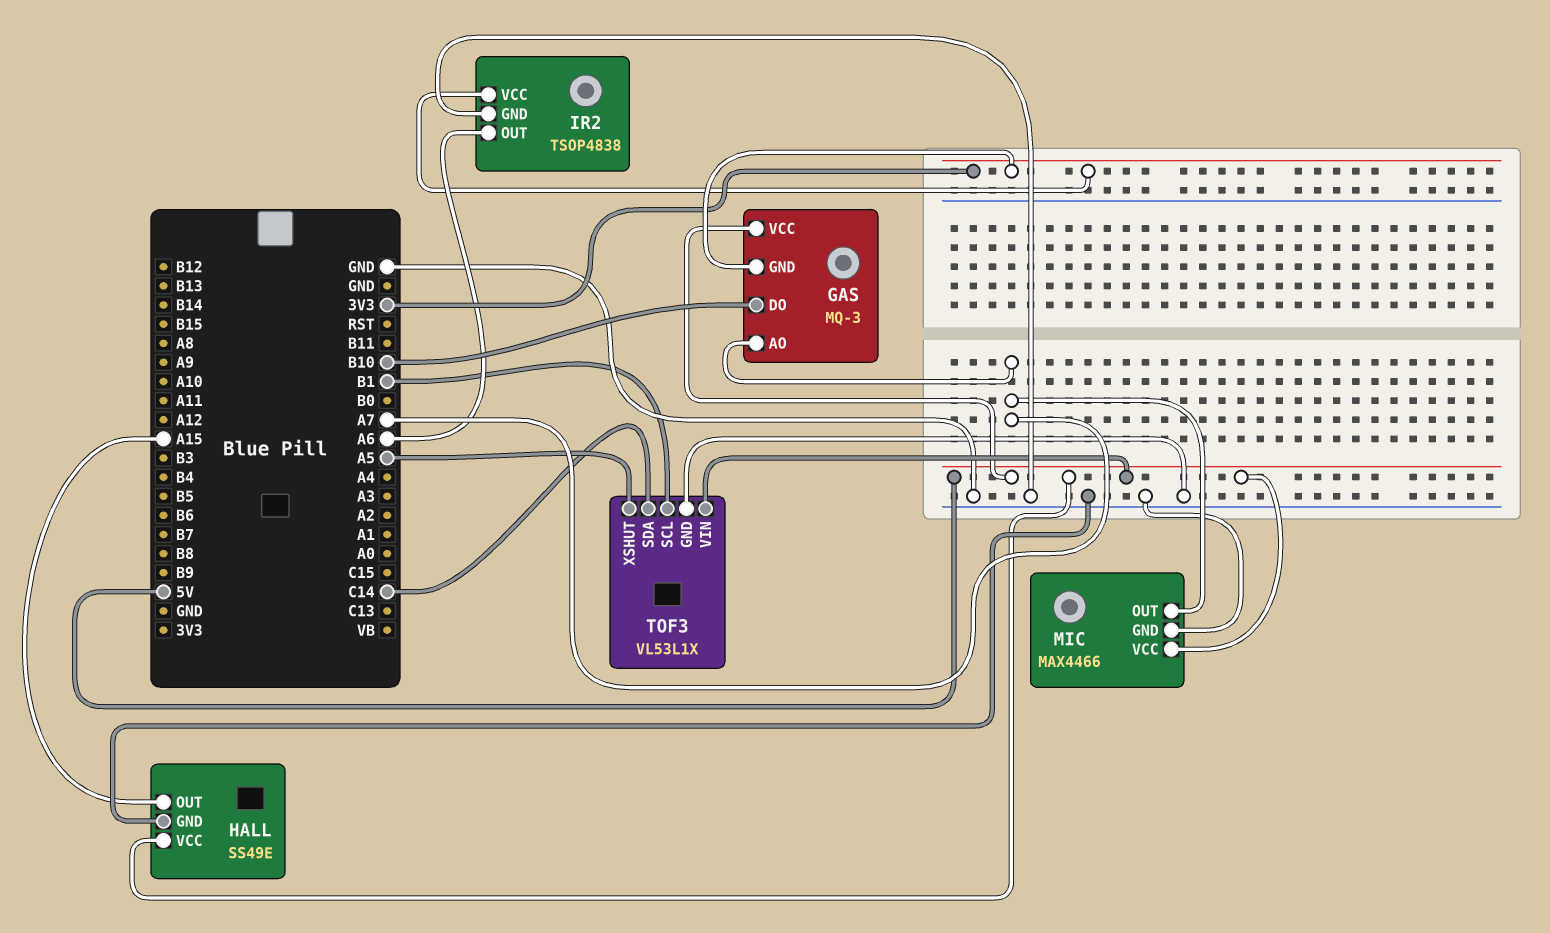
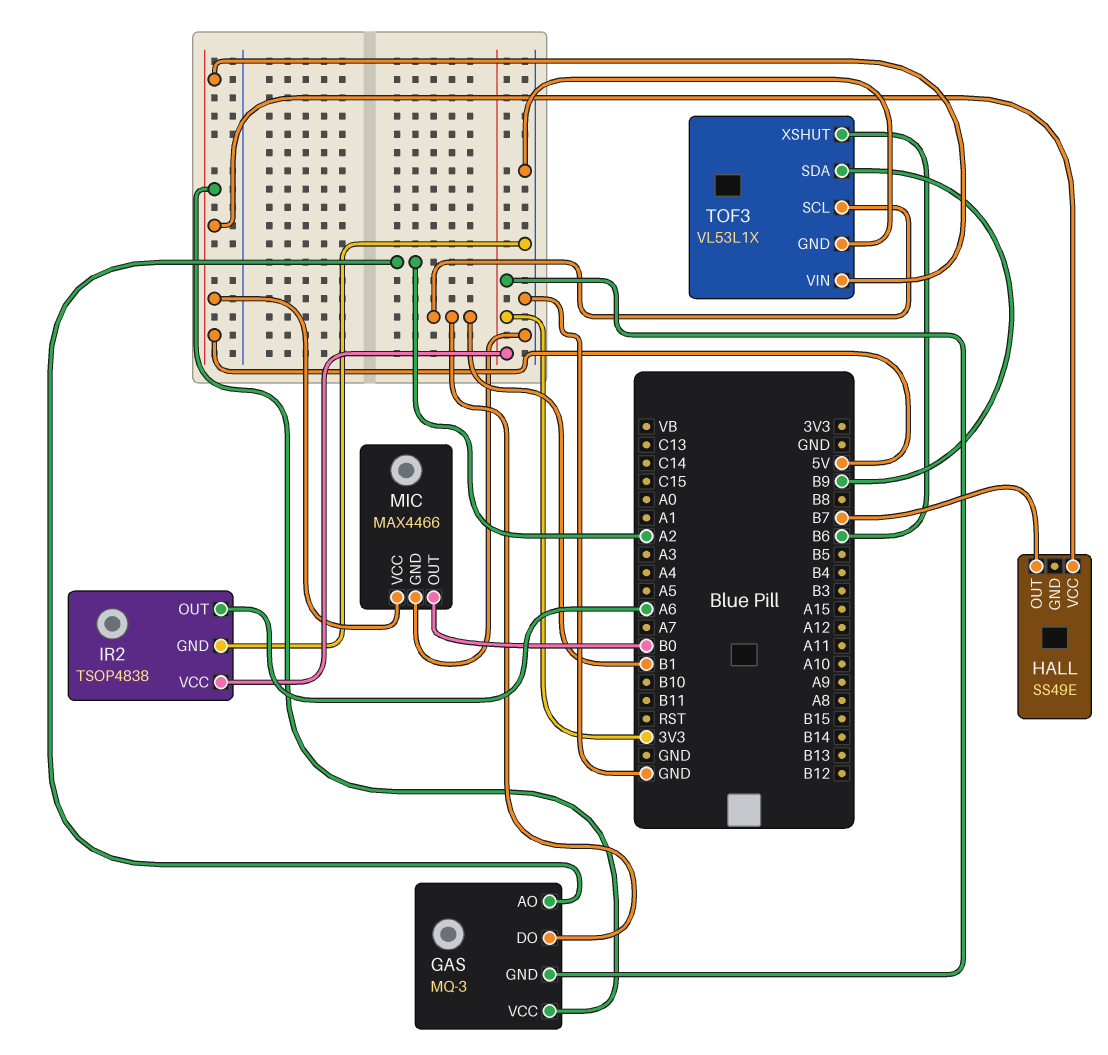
GAS pin AO: A7 -> A2
GAS pin DO: B10 -> B1
HALL pin GND: GND -> none
HALL pin OUT: A15 -> B7
MIC pin OUT: A7 -> B0
TOF3 pin SDA: C14 -> B9
TOF3 pin XSHUT: A5 -> B6

